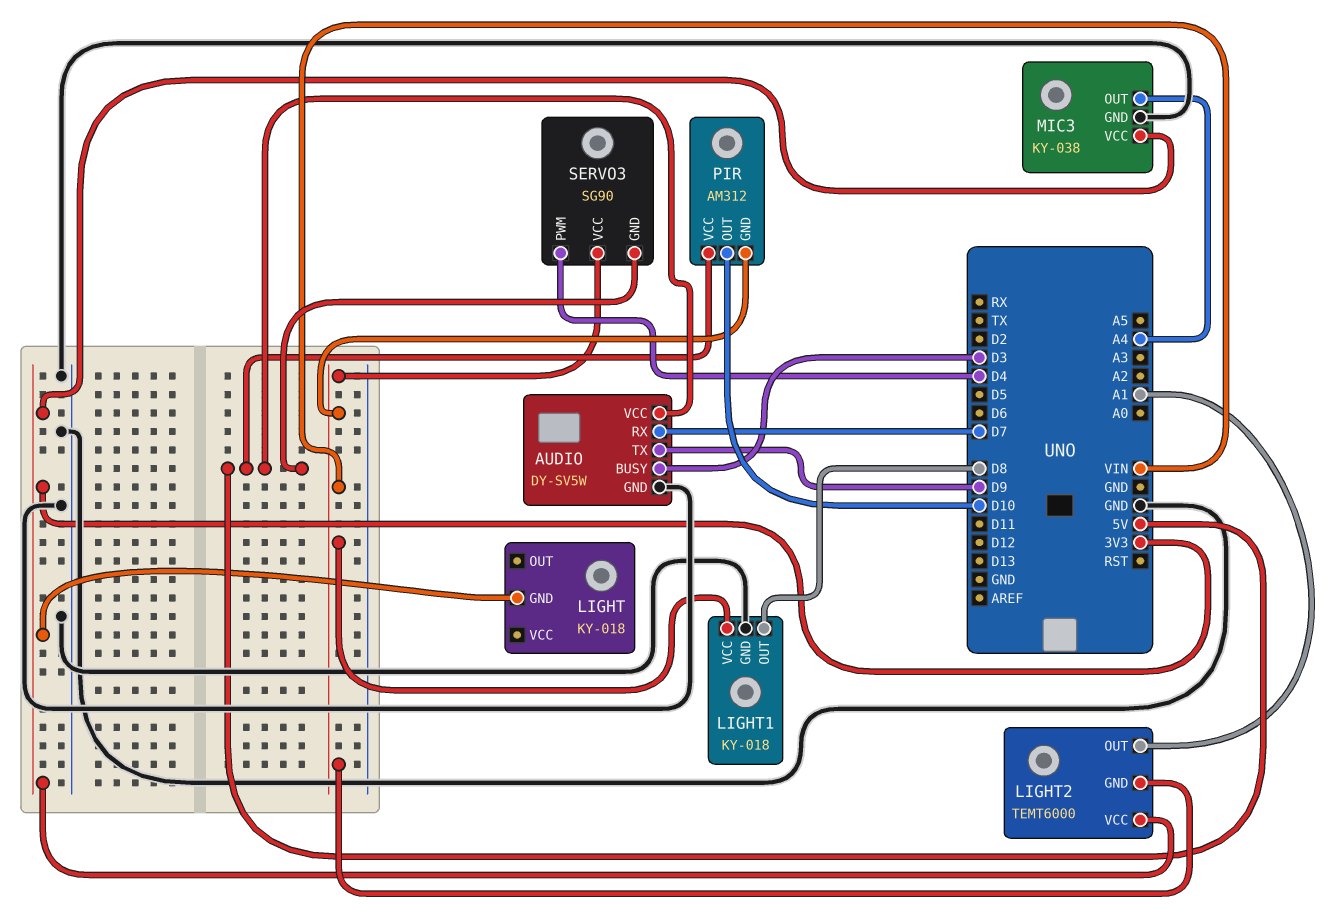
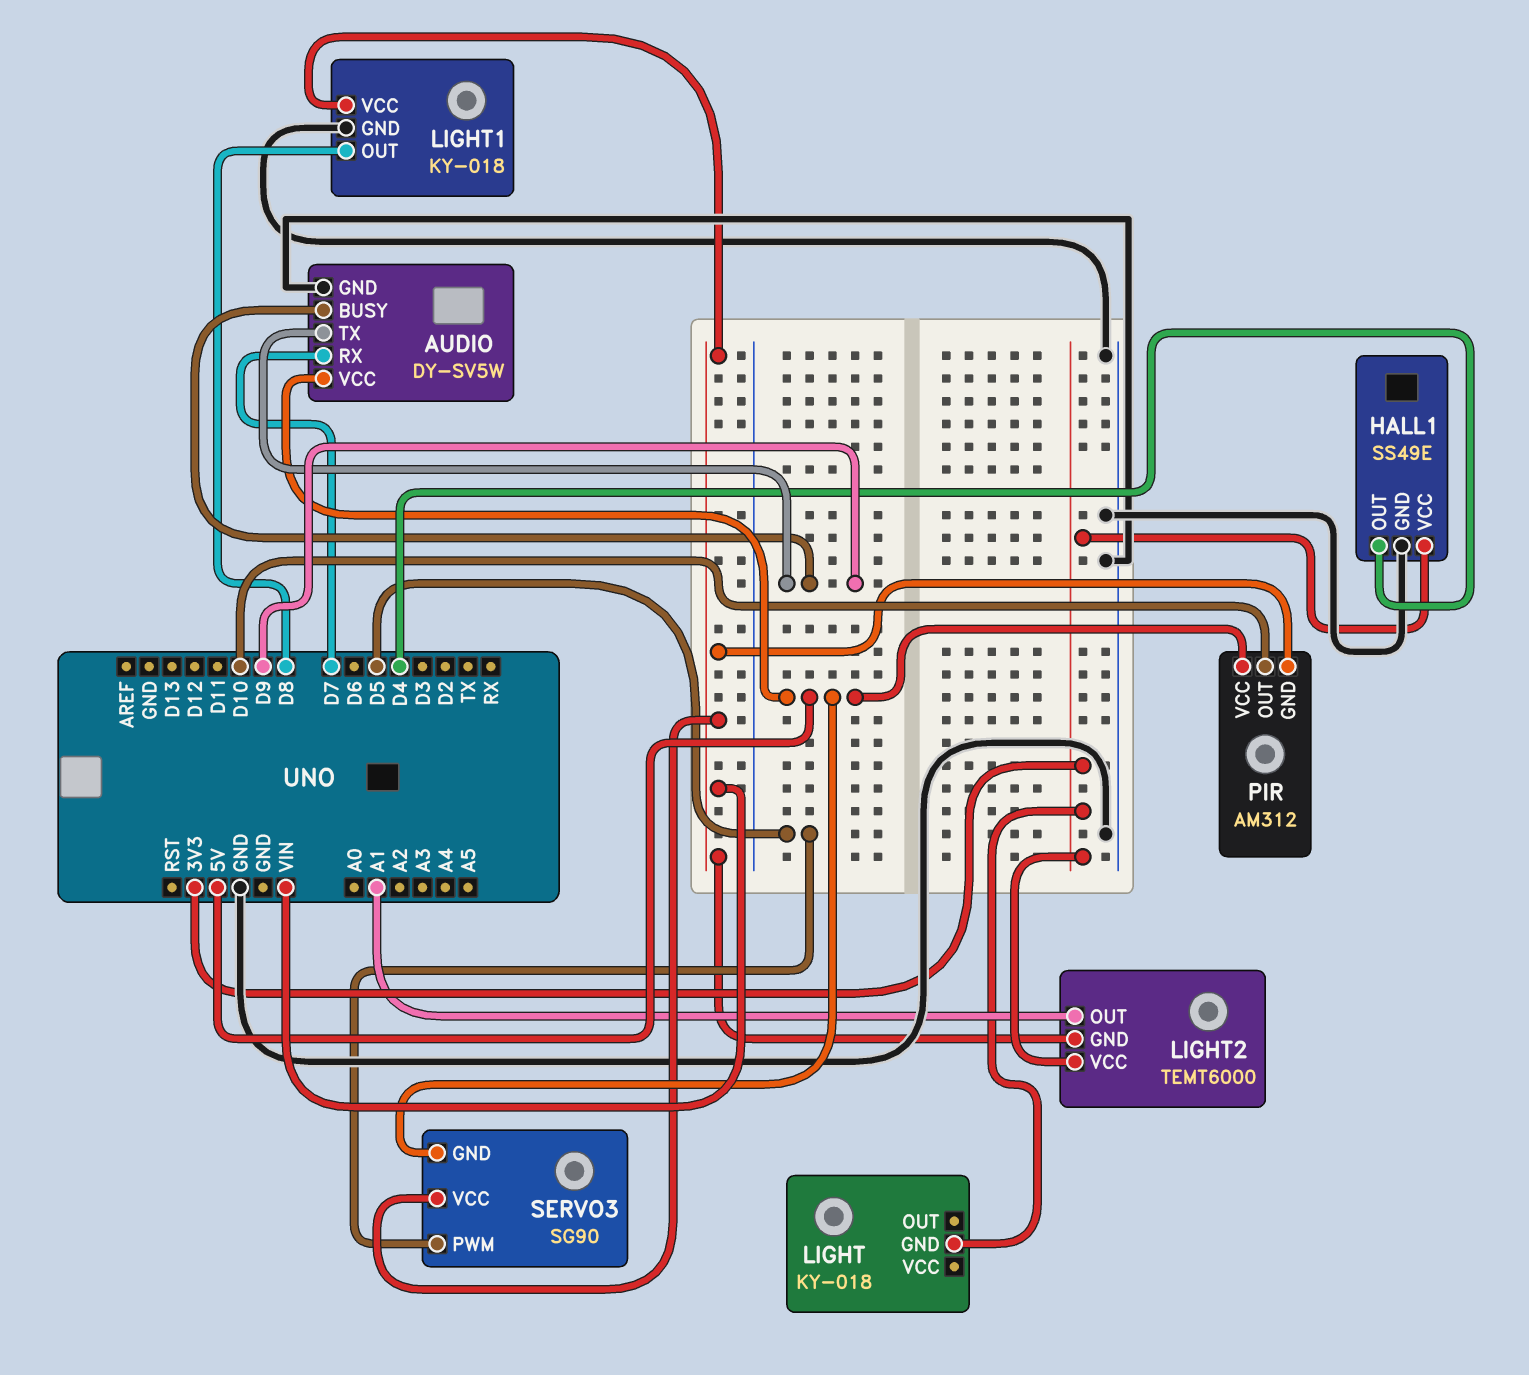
AUDIO pin BUSY: D3 -> D9
HALL1: none -> SS49E
HALL1 pin GND: none -> GND
HALL1 pin OUT: none -> D4
HALL1 pin VCC: none -> 3V3
MIC3: KY-038 -> none
MIC3 pin GND: GND -> none
MIC3 pin OUT: A4 -> none
MIC3 pin VCC: 3V3 -> none
SERVO3 pin PWM: D4 -> D5

